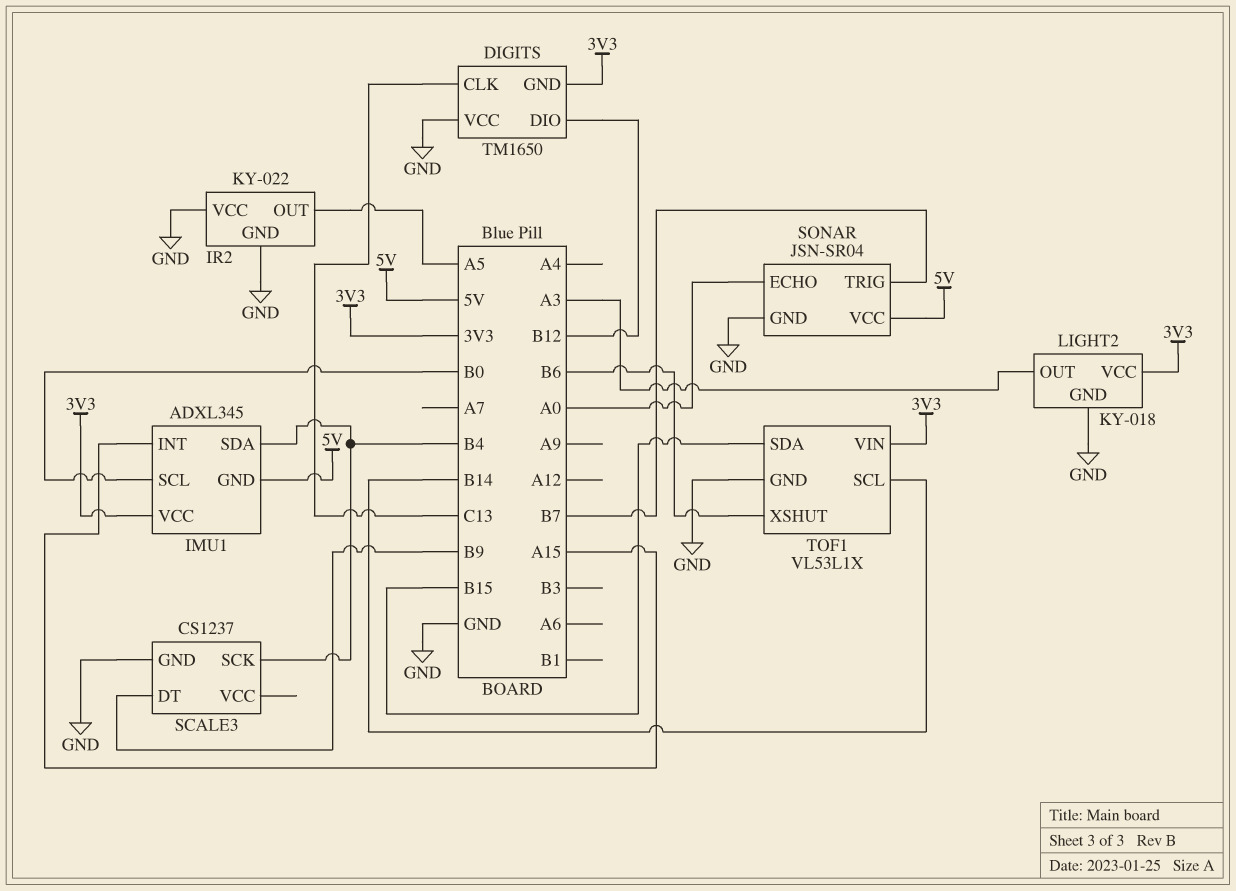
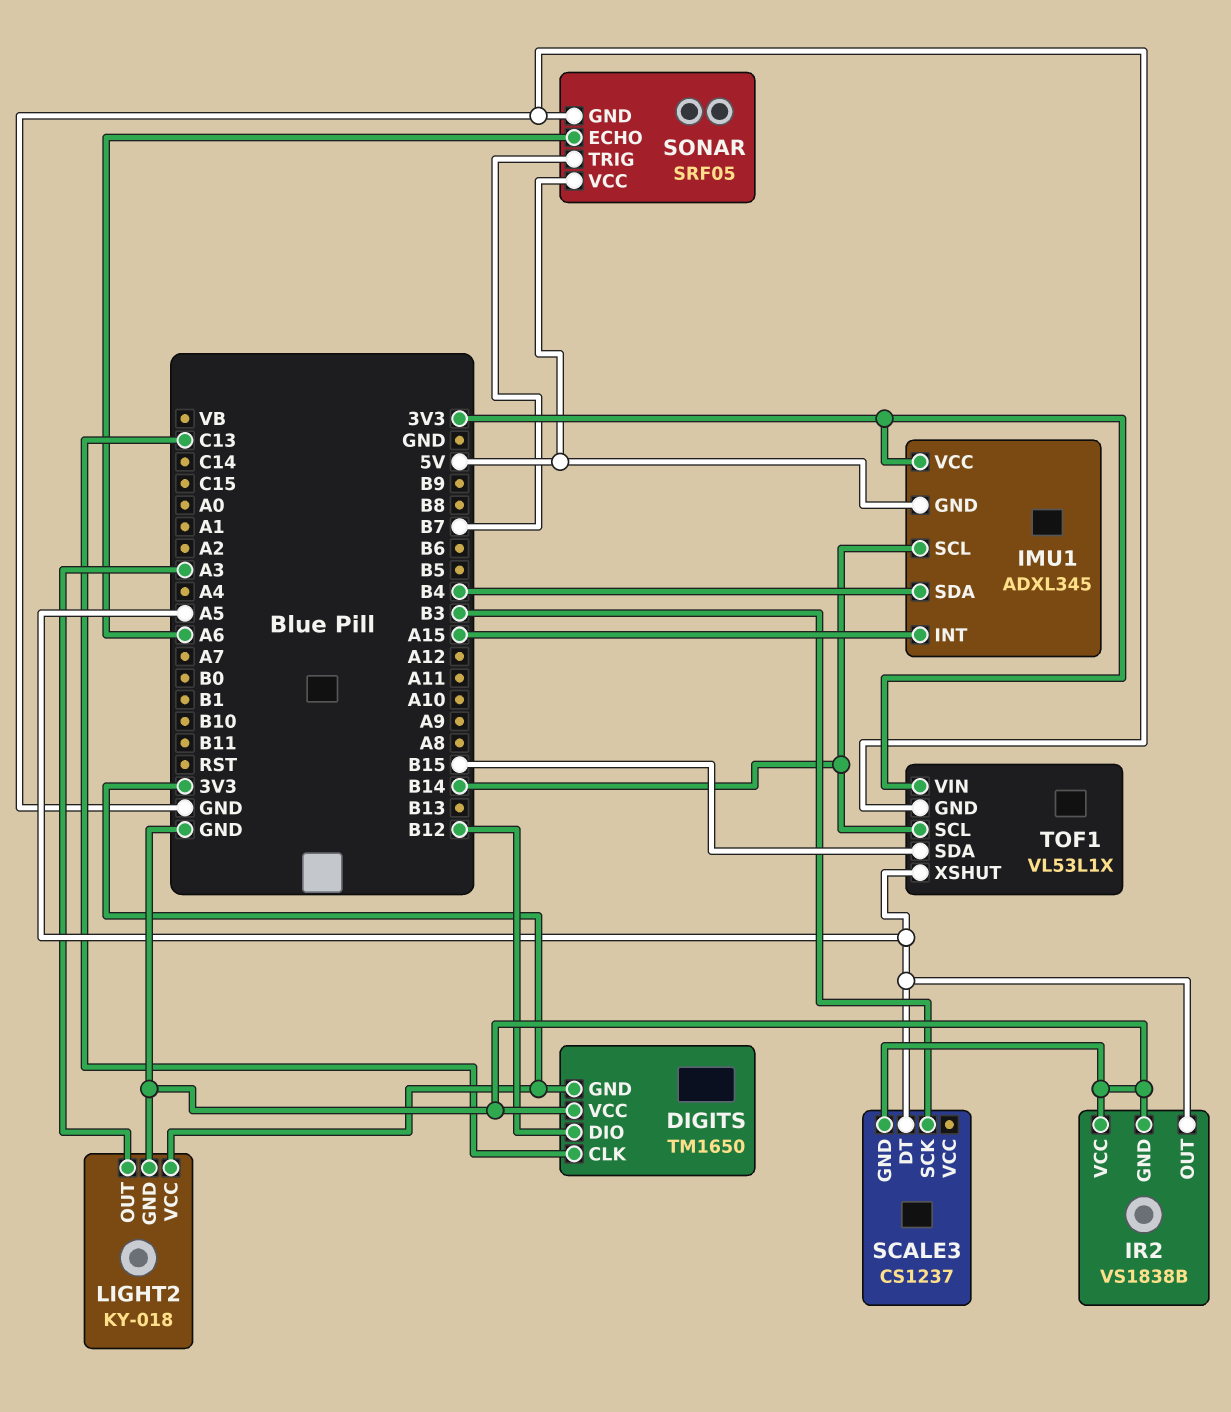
IMU1 pin SCL: B0 -> B14
IR2: KY-022 -> VS1838B
SCALE3 pin DT: B9 -> A5
SCALE3 pin SCK: B4 -> B3
SONAR: JSN-SR04 -> SRF05
SONAR pin ECHO: A0 -> A6
TOF1 pin XSHUT: B6 -> A5

